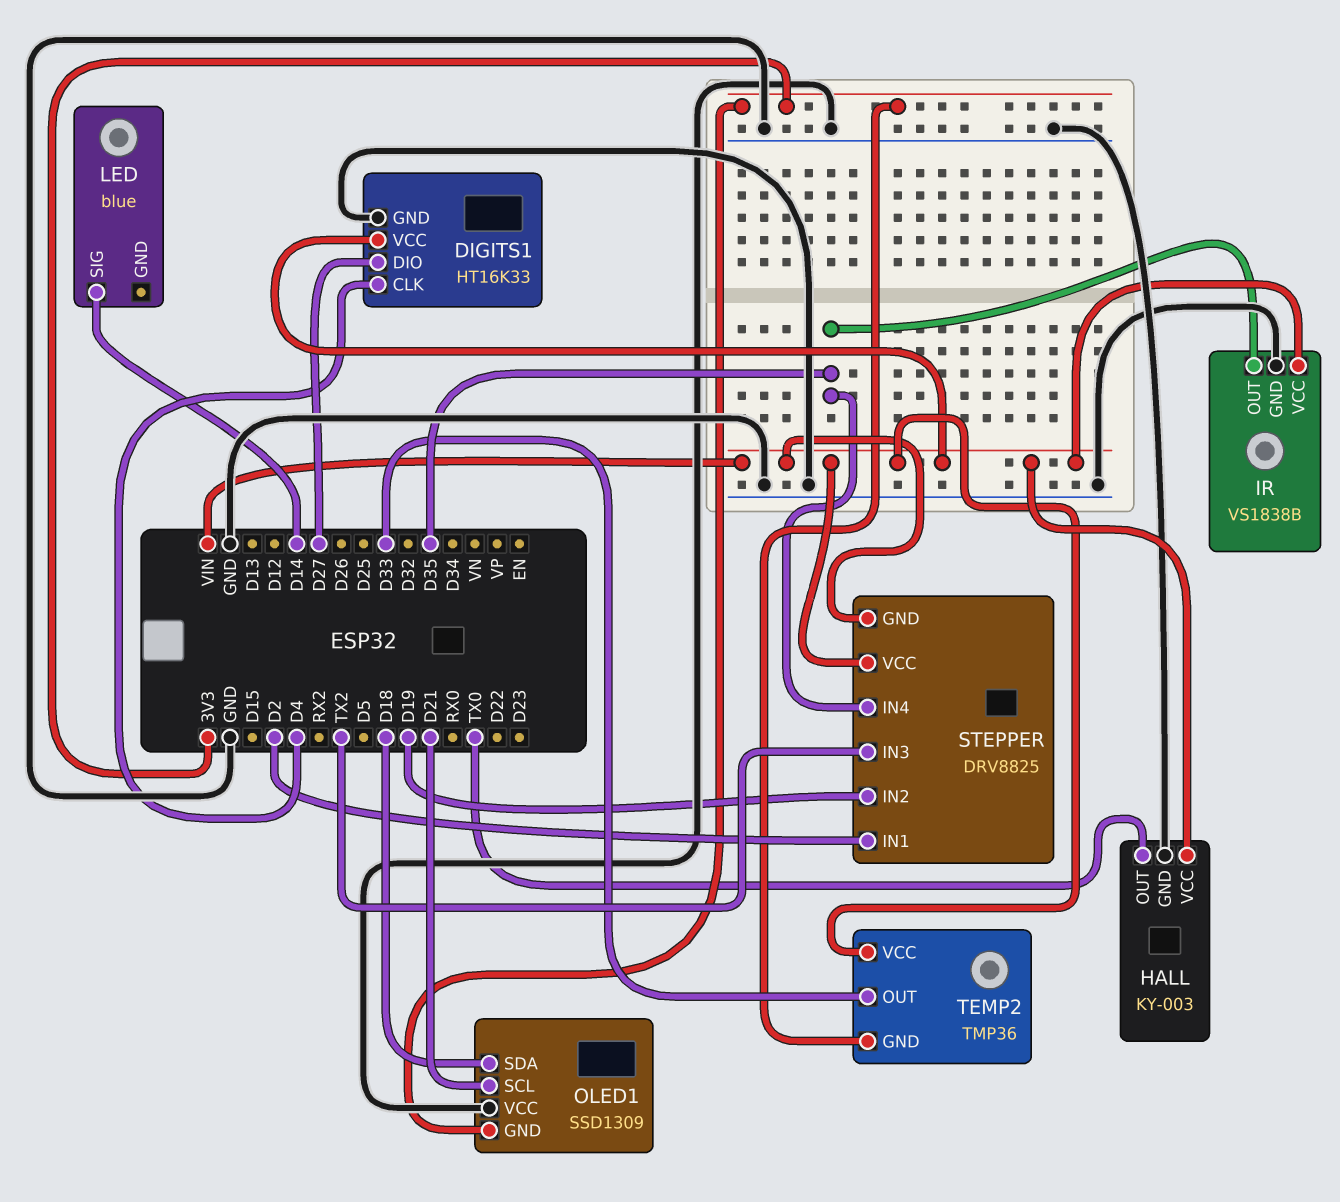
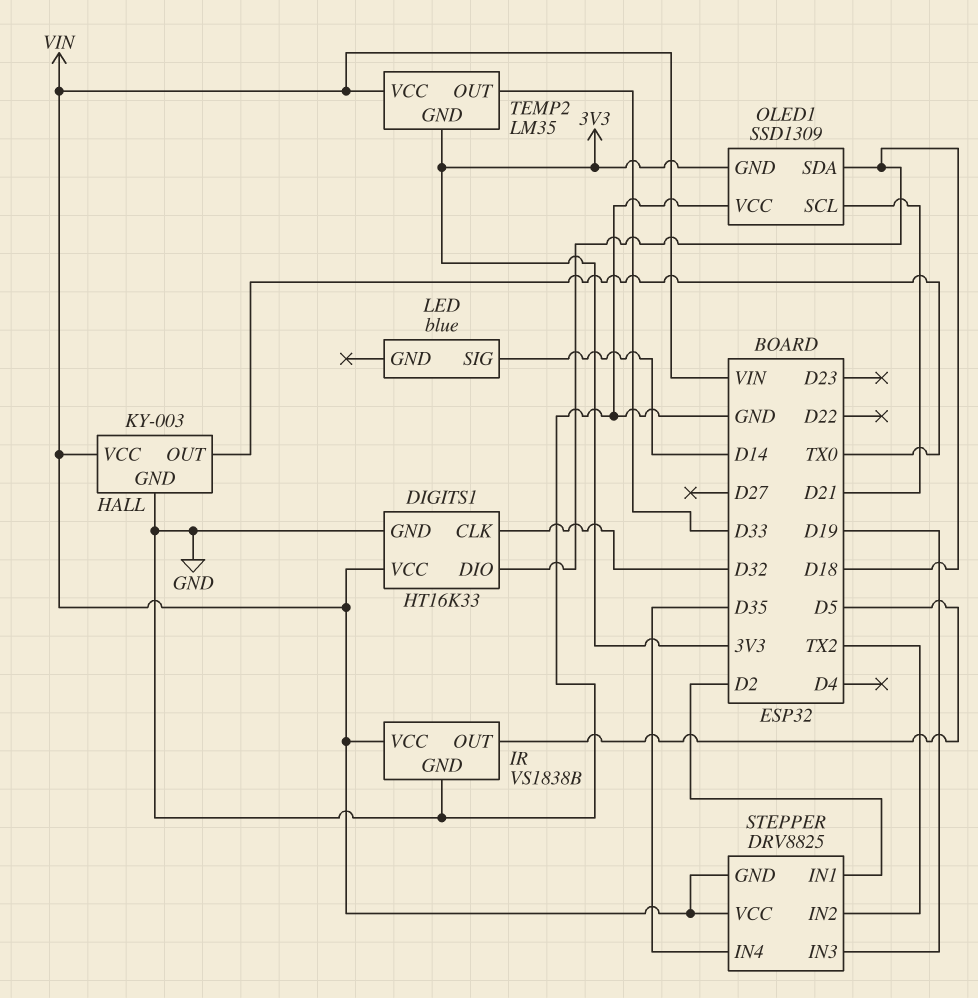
DIGITS1 pin CLK: D4 -> D32
DIGITS1 pin DIO: D27 -> D18
IR pin OUT: D35 -> D5
STEPPER pin IN2: D19 -> TX2
STEPPER pin IN3: TX2 -> D19
TEMP2: TMP36 -> LM35

